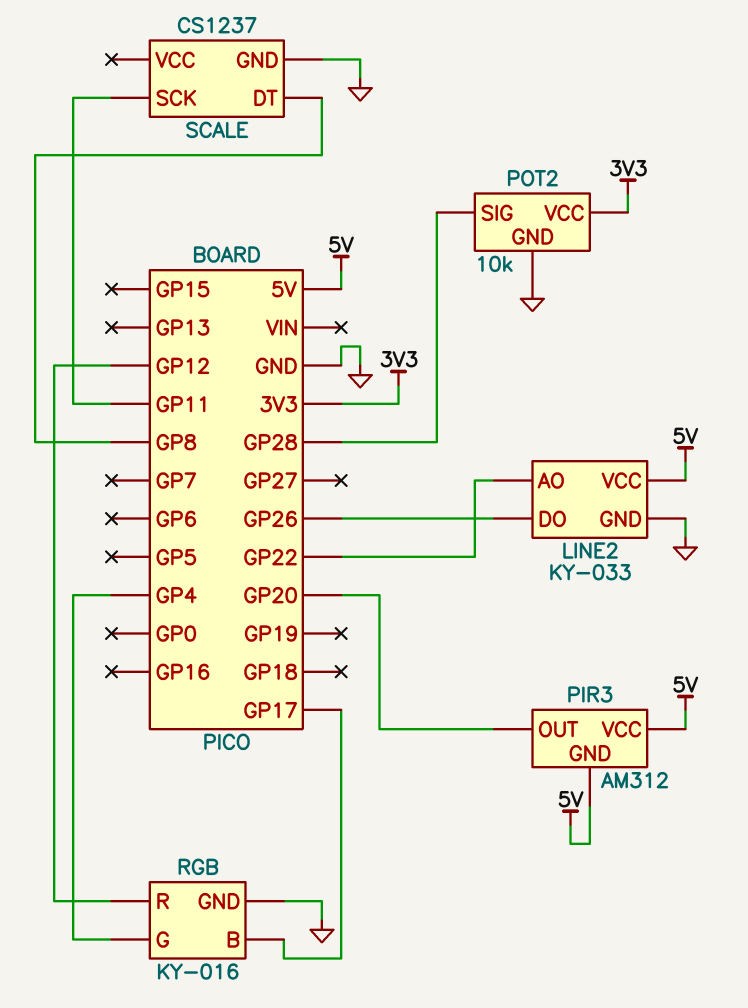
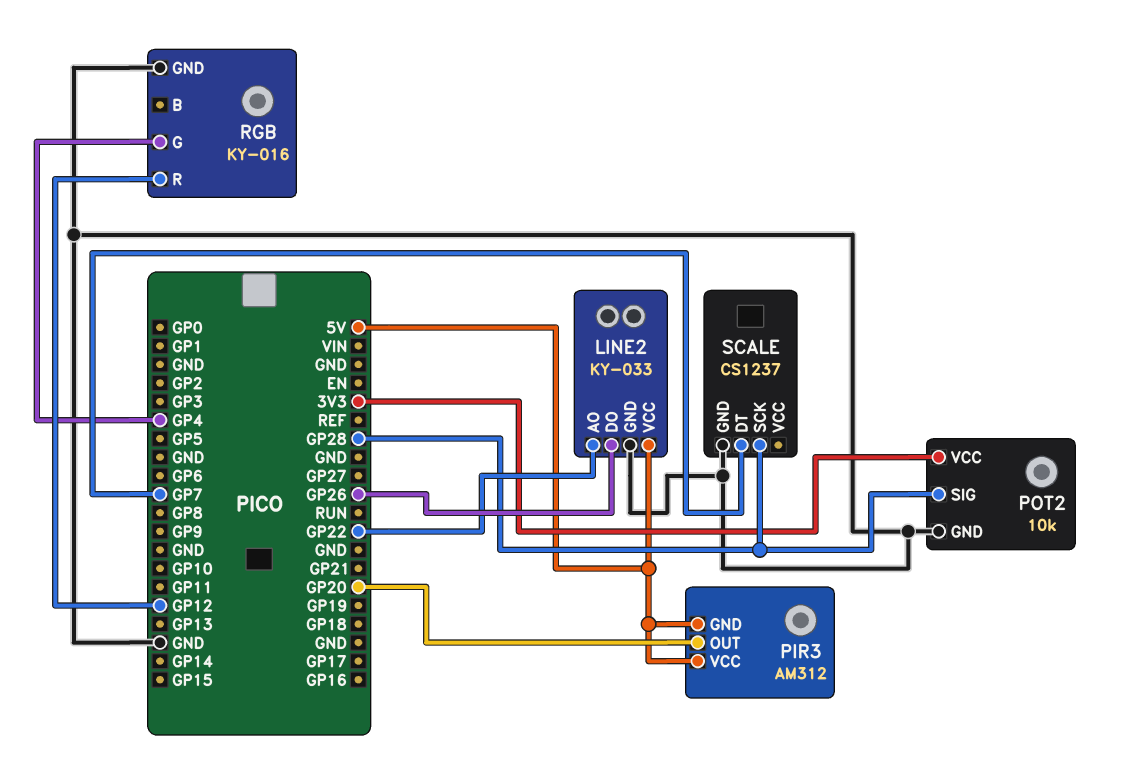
RGB pin B: GP17 -> none
SCALE pin DT: GP8 -> GP7
SCALE pin SCK: GP11 -> GP28

